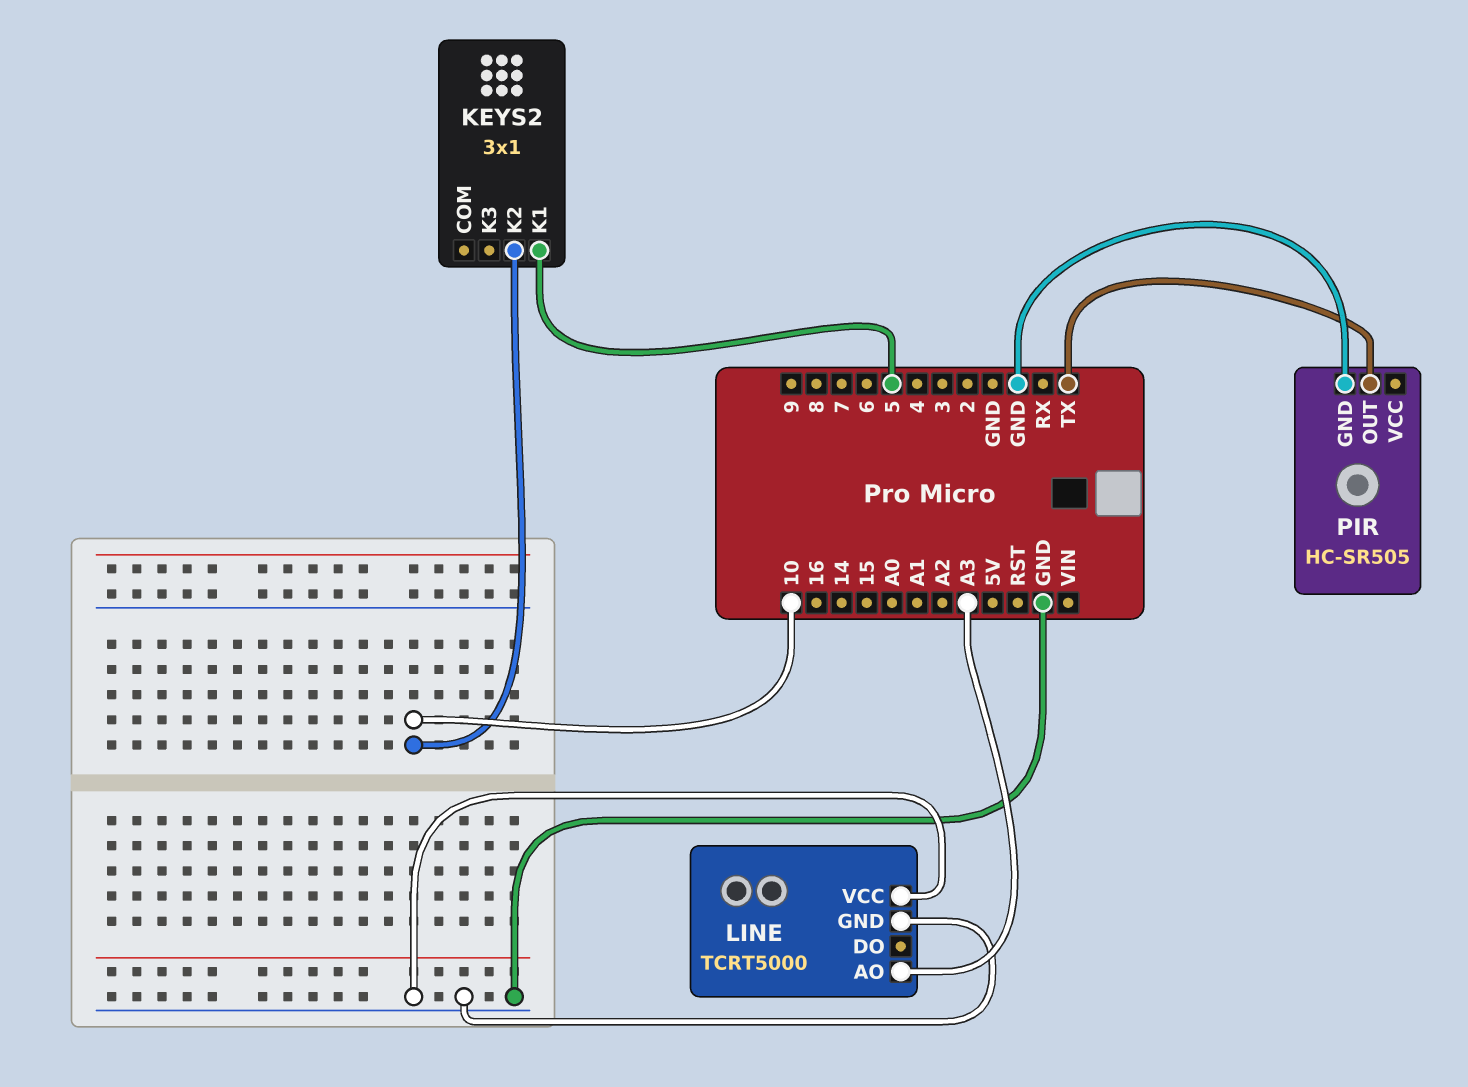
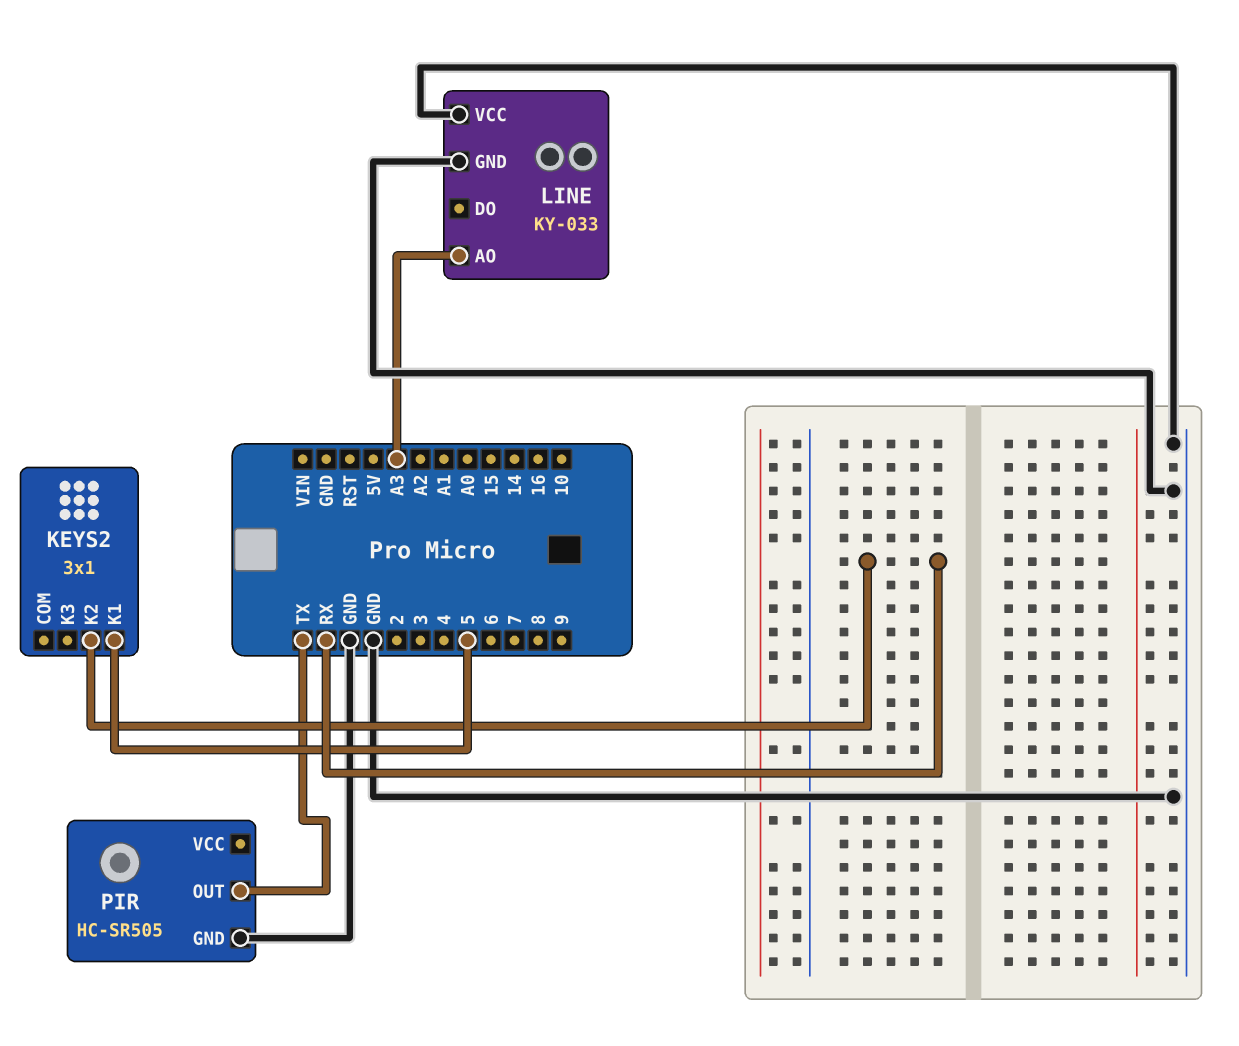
KEYS2 pin K2: 10 -> RX
LINE: TCRT5000 -> KY-033

